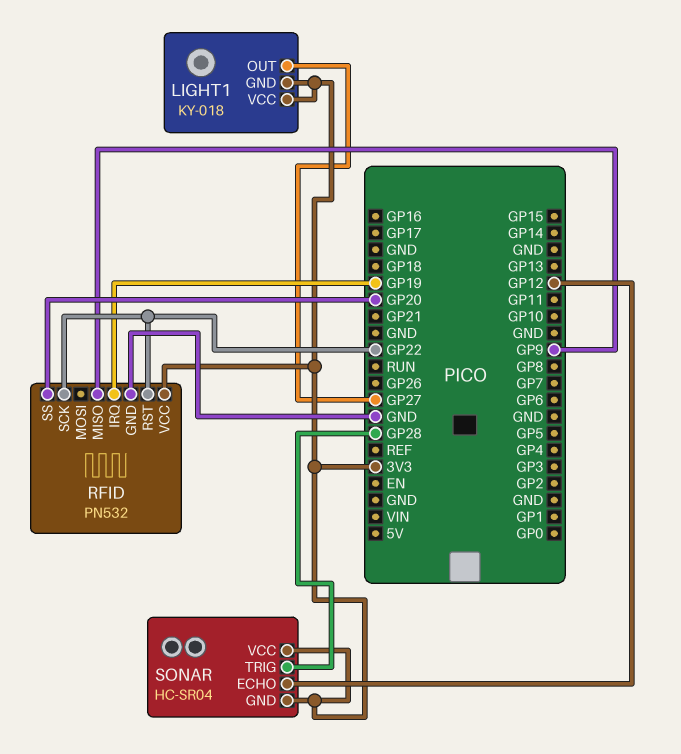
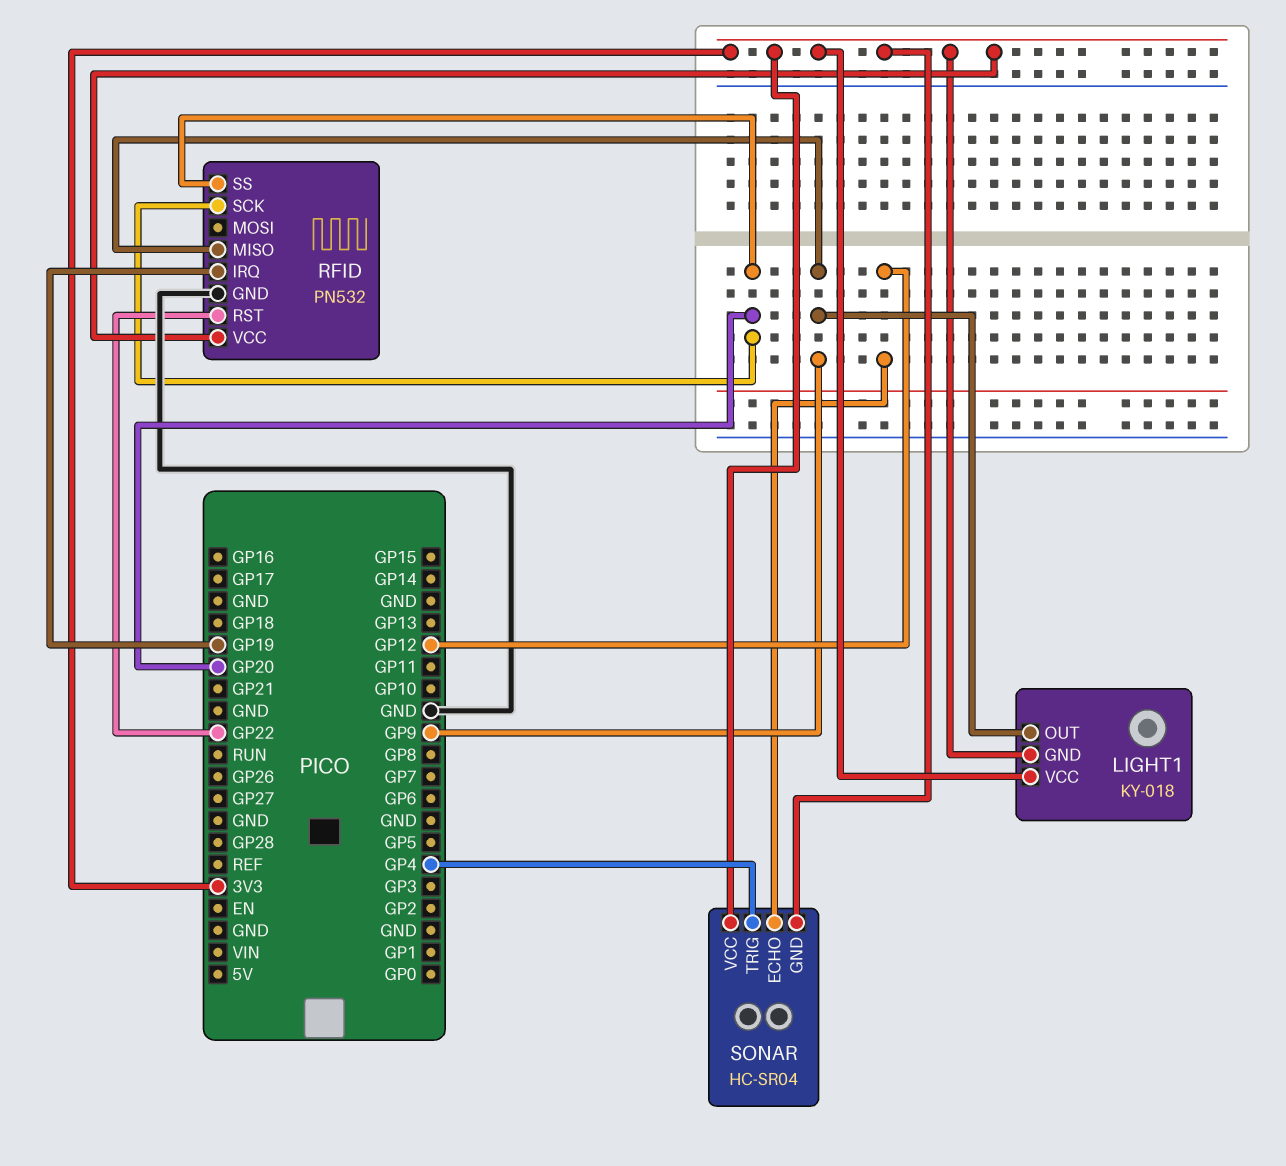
LIGHT1 pin OUT: GP27 -> GP9
RFID pin SCK: GP22 -> GP20
SONAR pin TRIG: GP28 -> GP4

